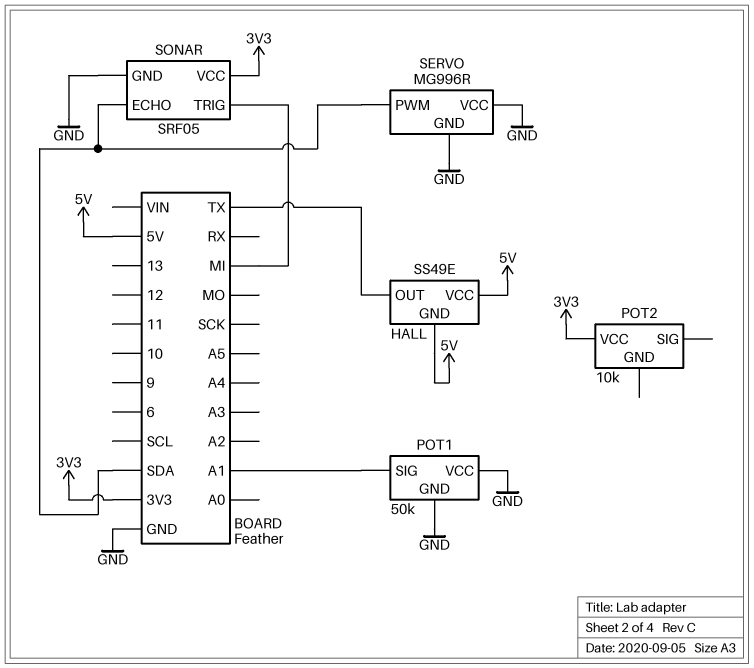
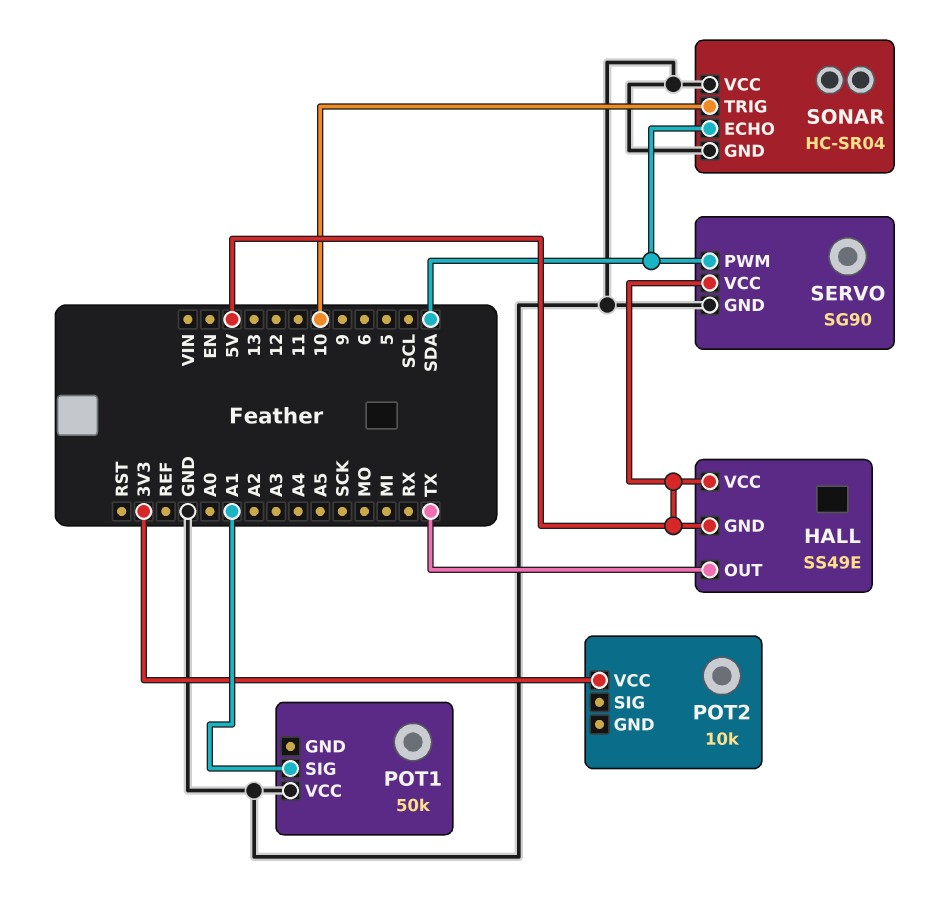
POT1 pin GND: GND -> none
SERVO: MG996R -> SG90
SERVO pin VCC: GND -> 5V
SONAR: SRF05 -> HC-SR04
SONAR pin TRIG: MI -> 10
SONAR pin VCC: 3V3 -> GND

